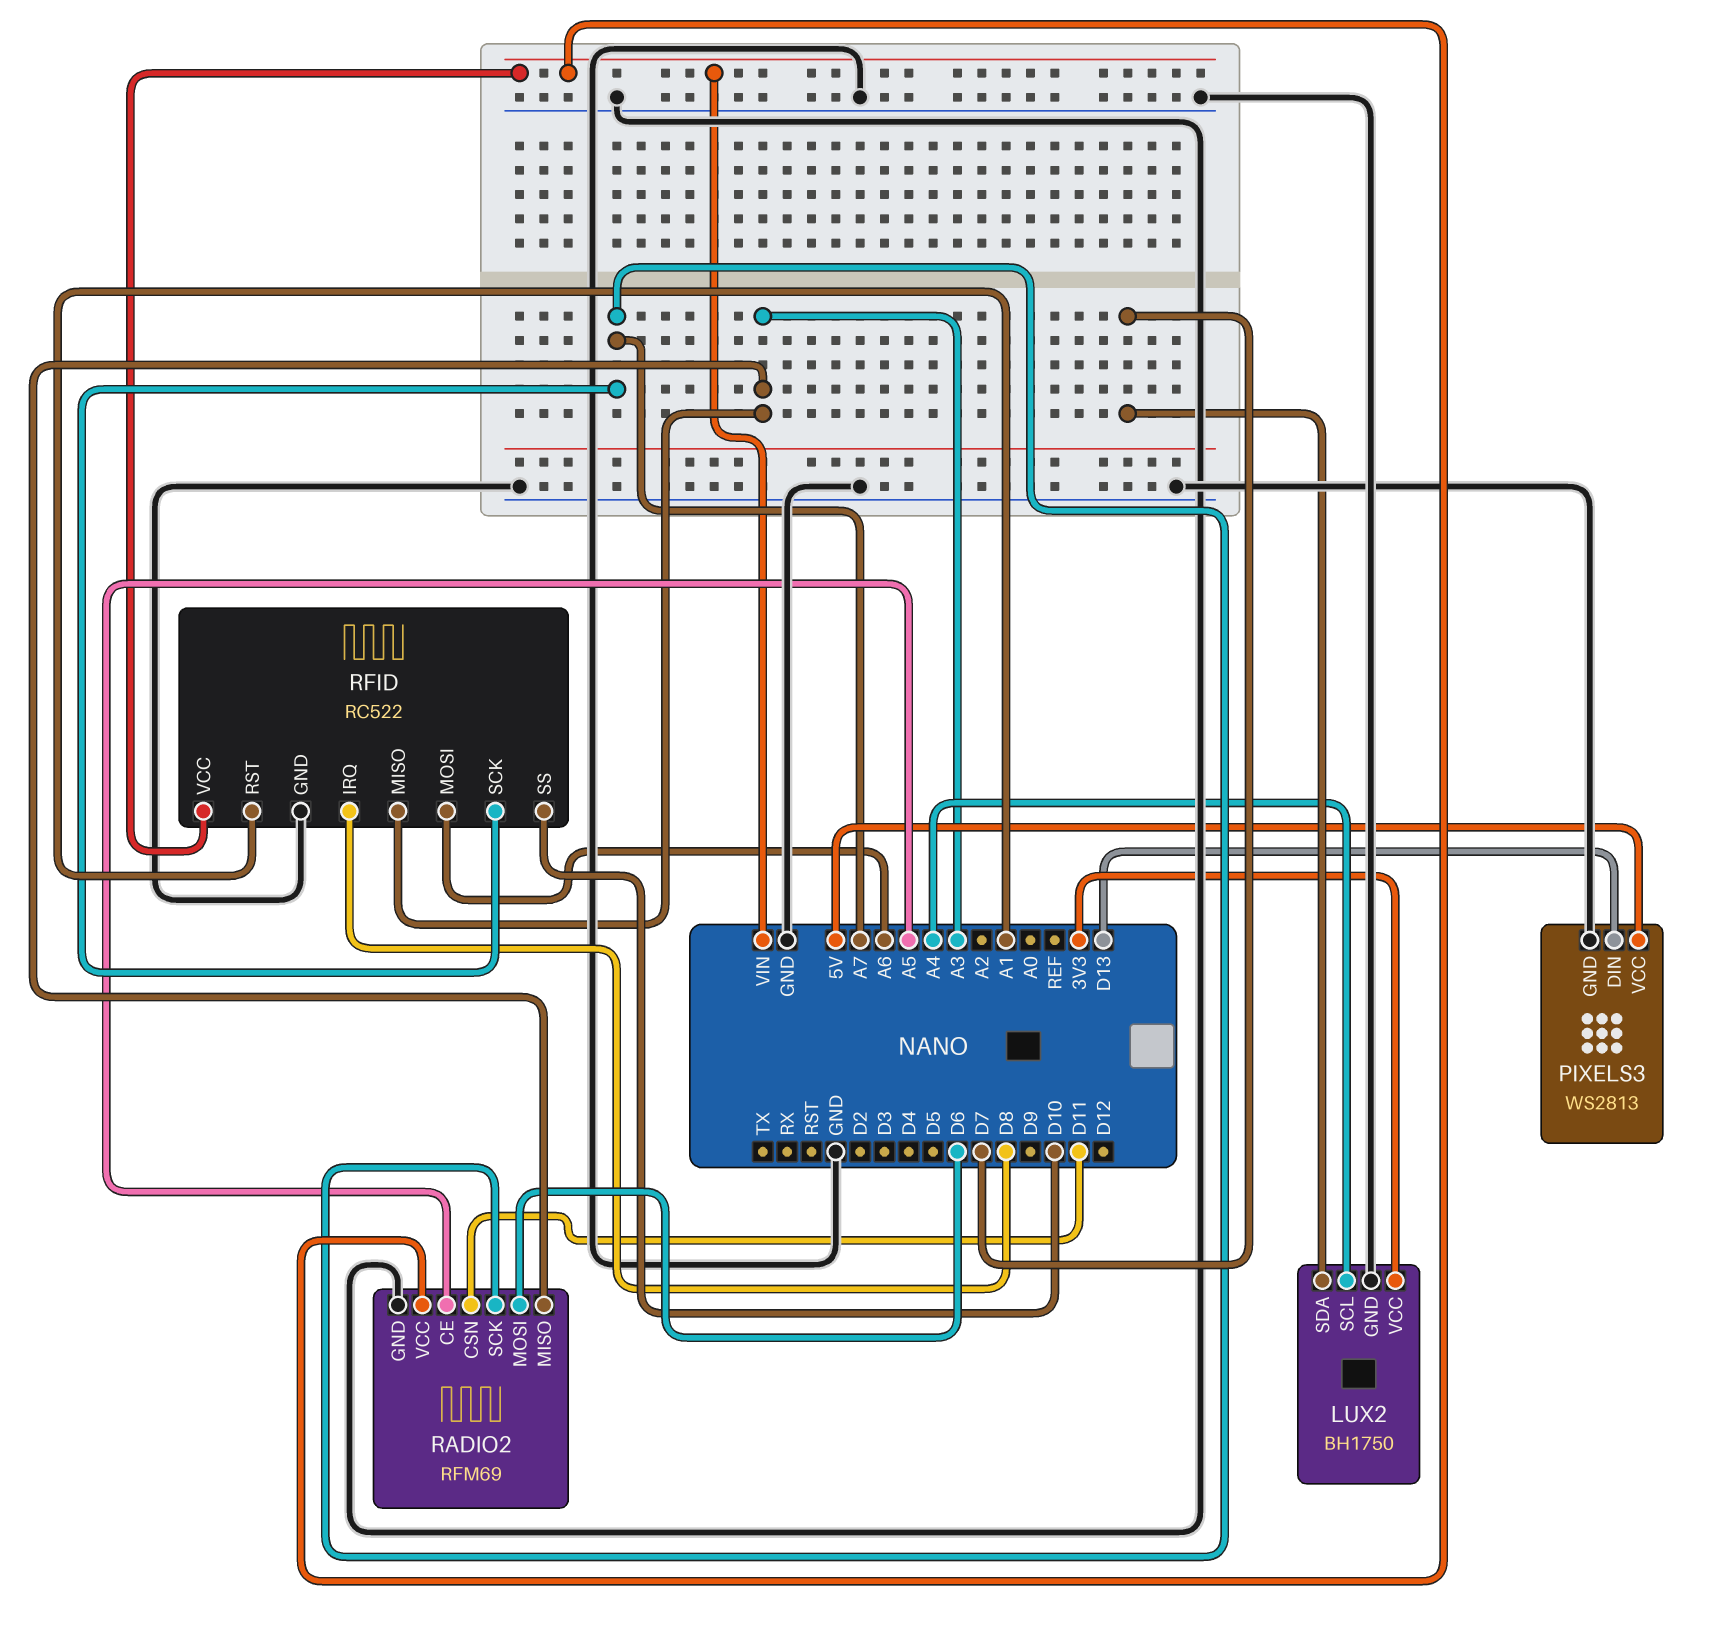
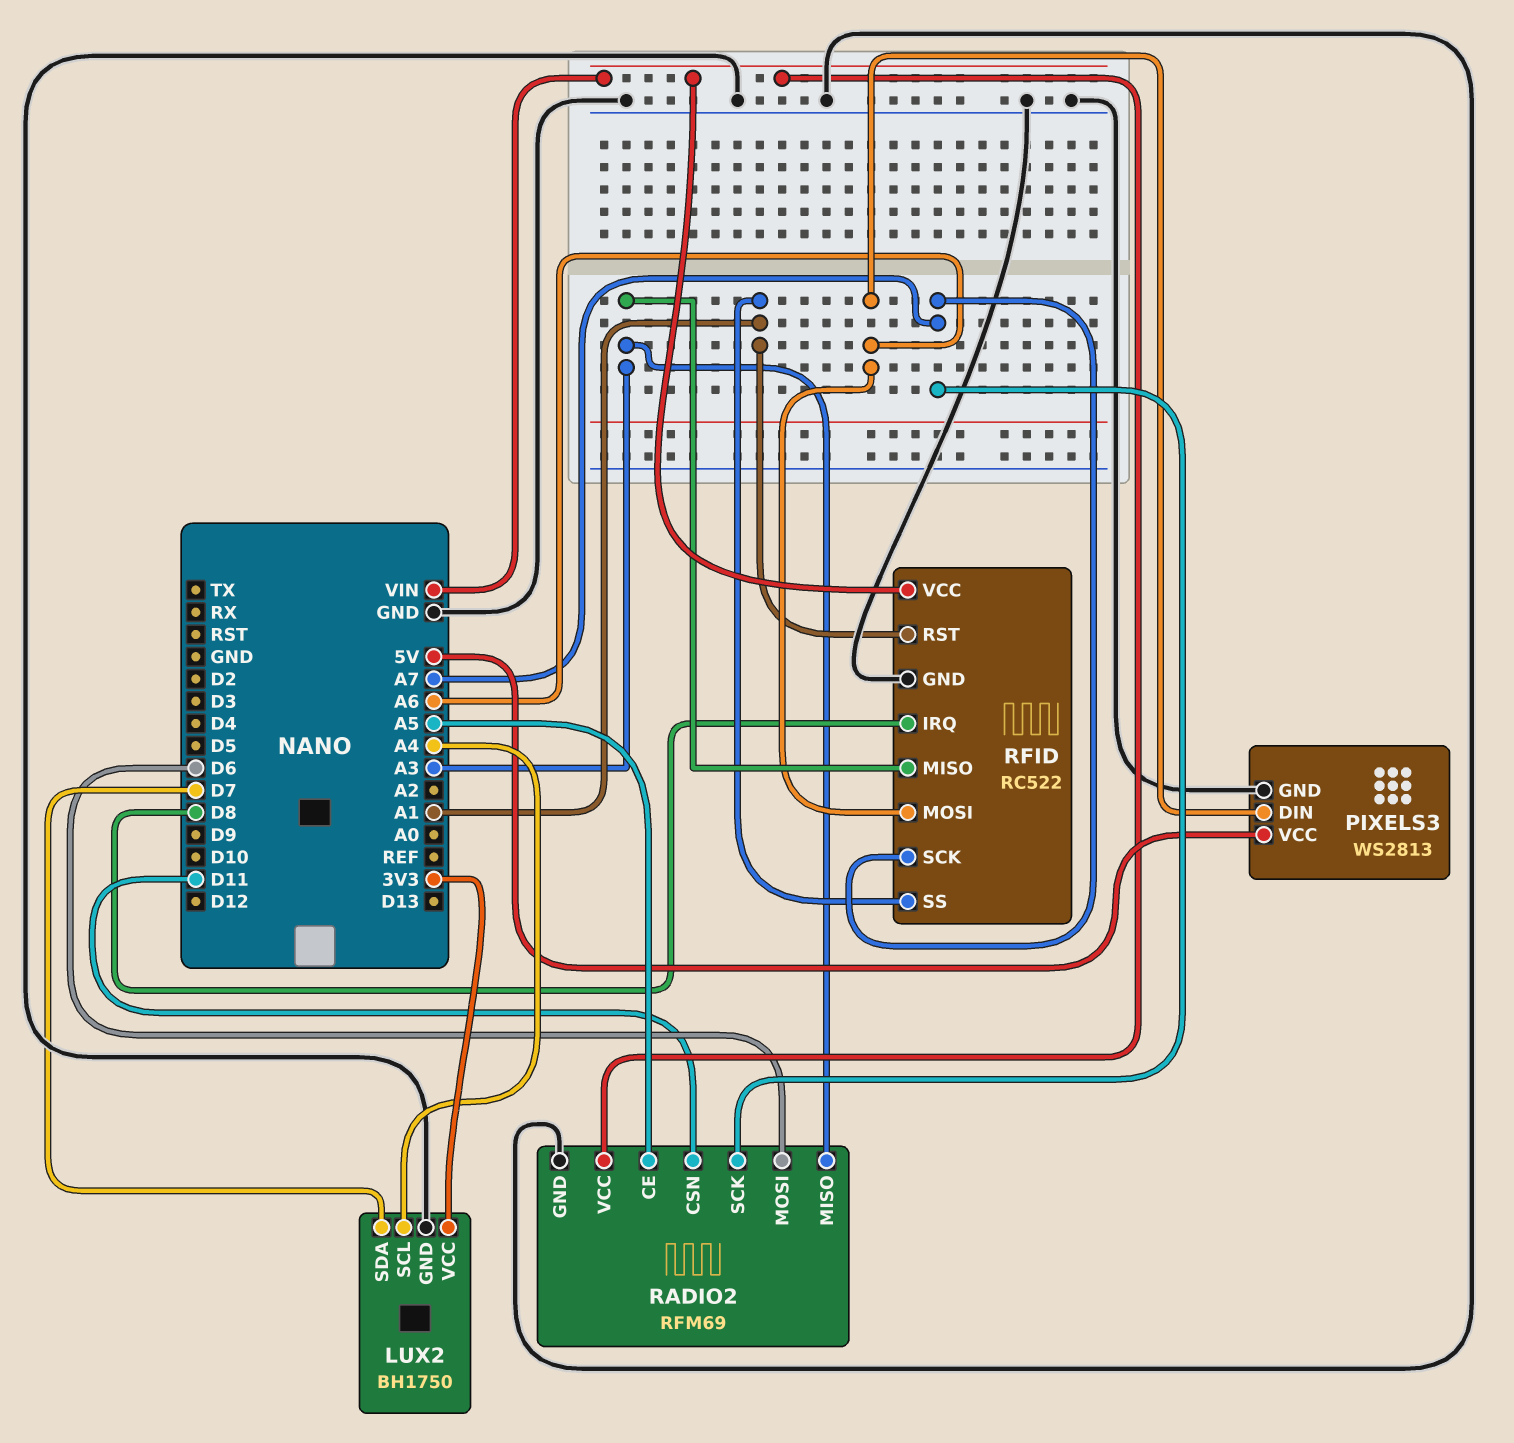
PIXELS3 pin DIN: D13 -> A6
RFID pin SS: D10 -> A1

